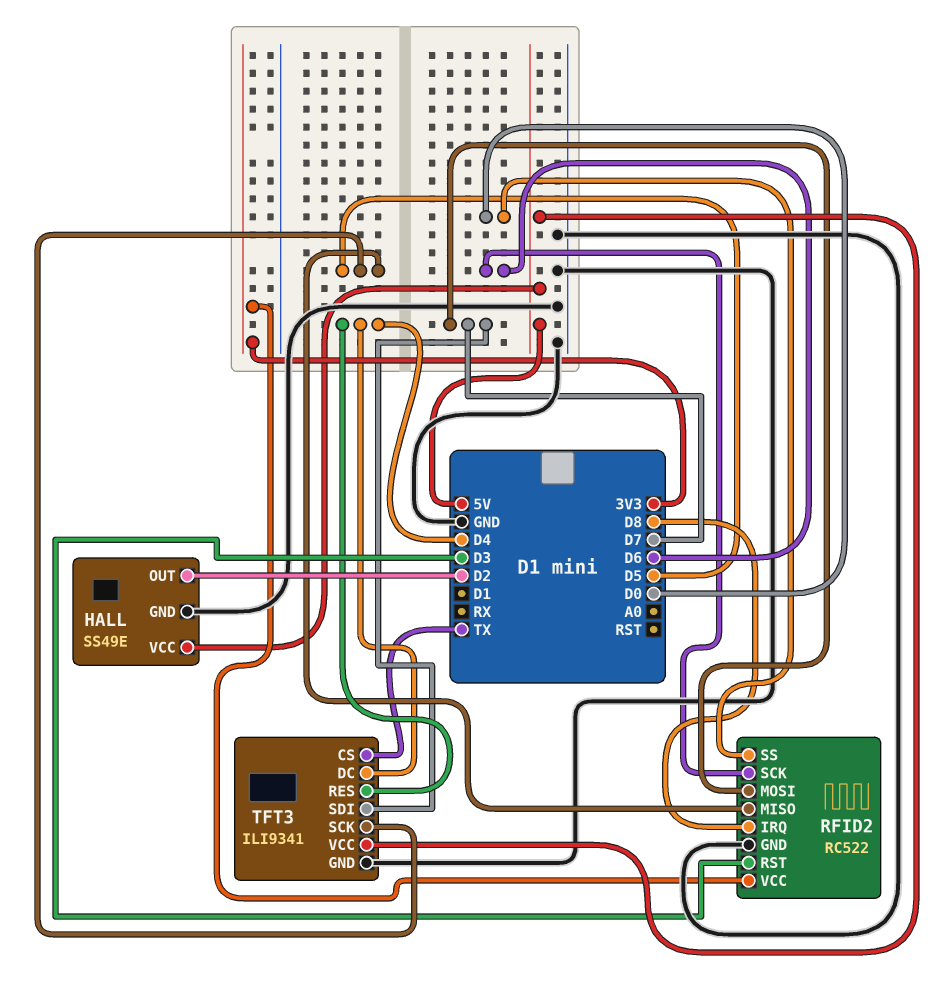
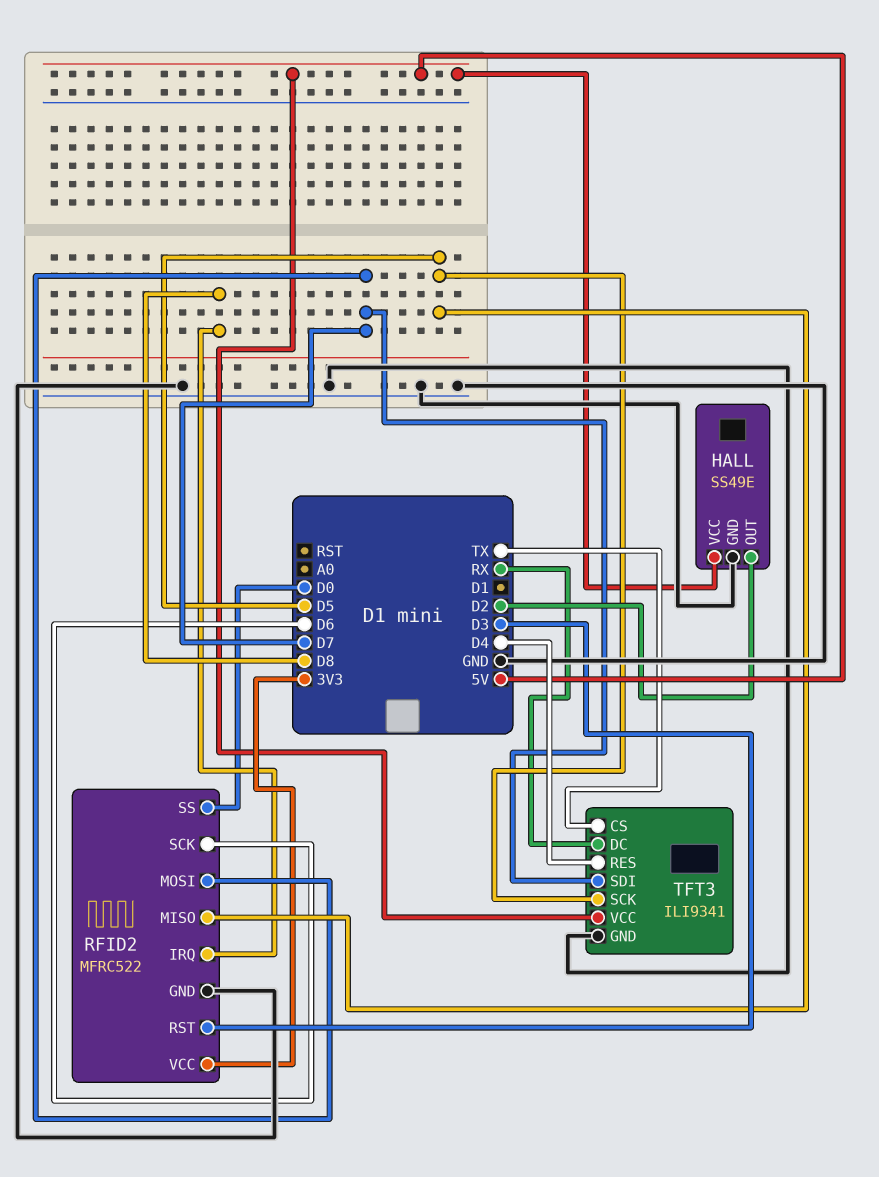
RFID2: RC522 -> MFRC522
TFT3 pin DC: D4 -> RX

